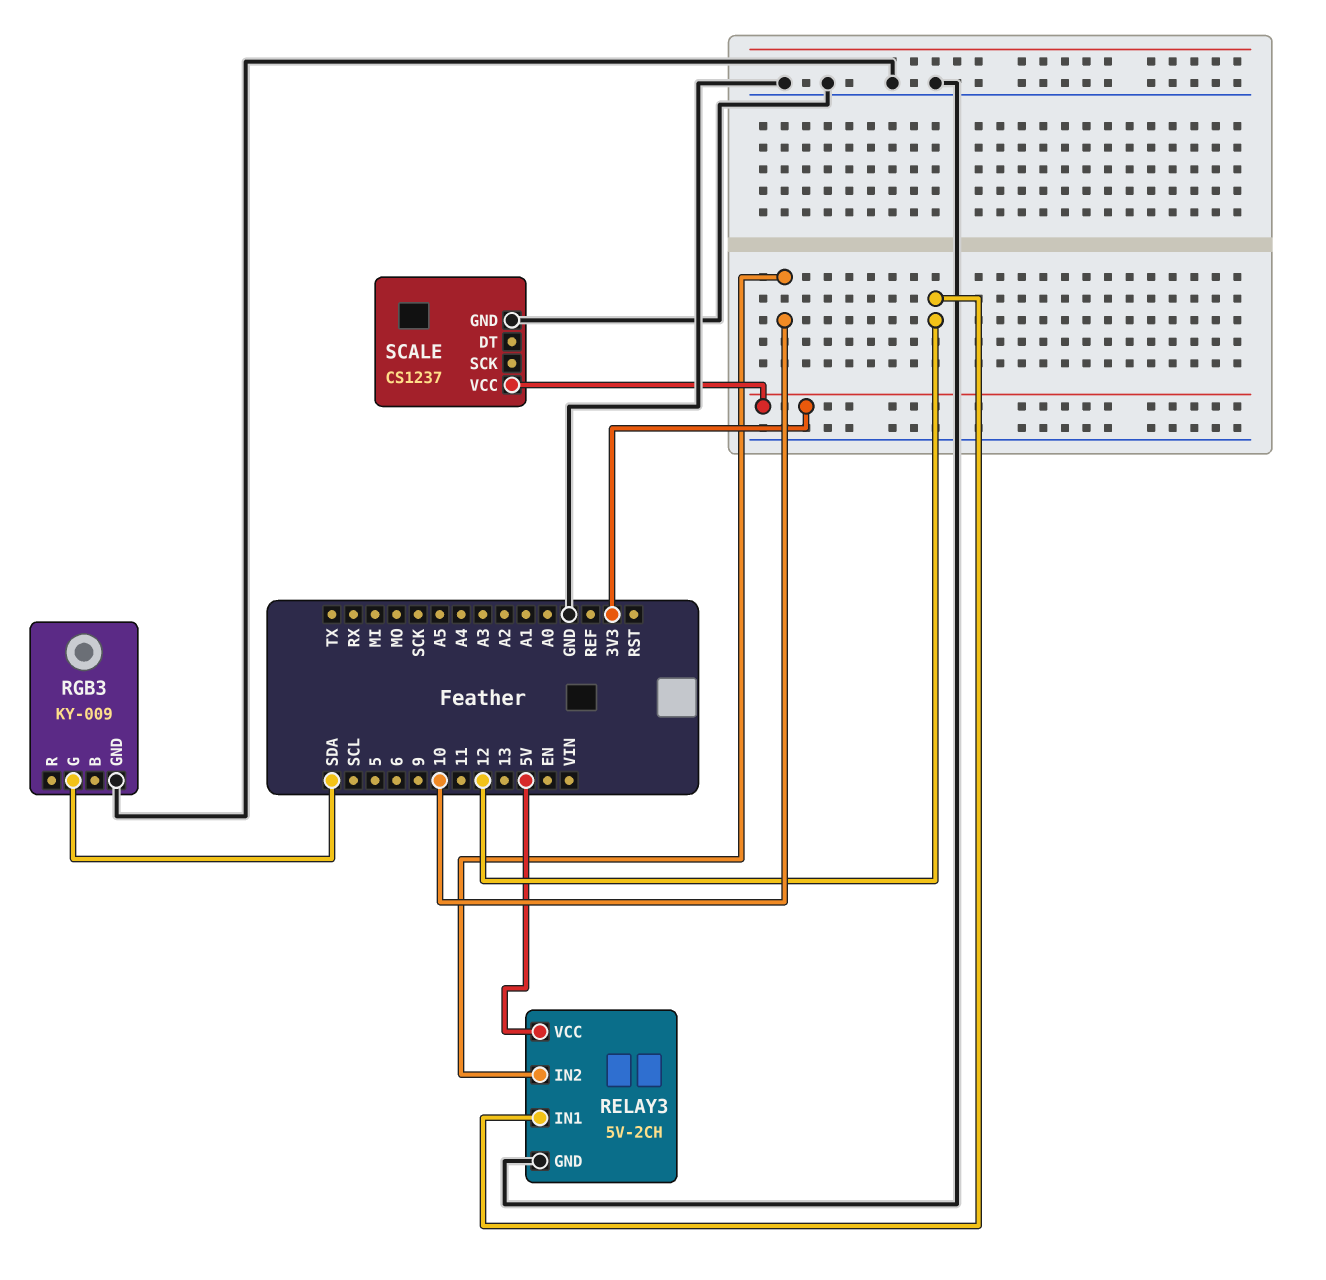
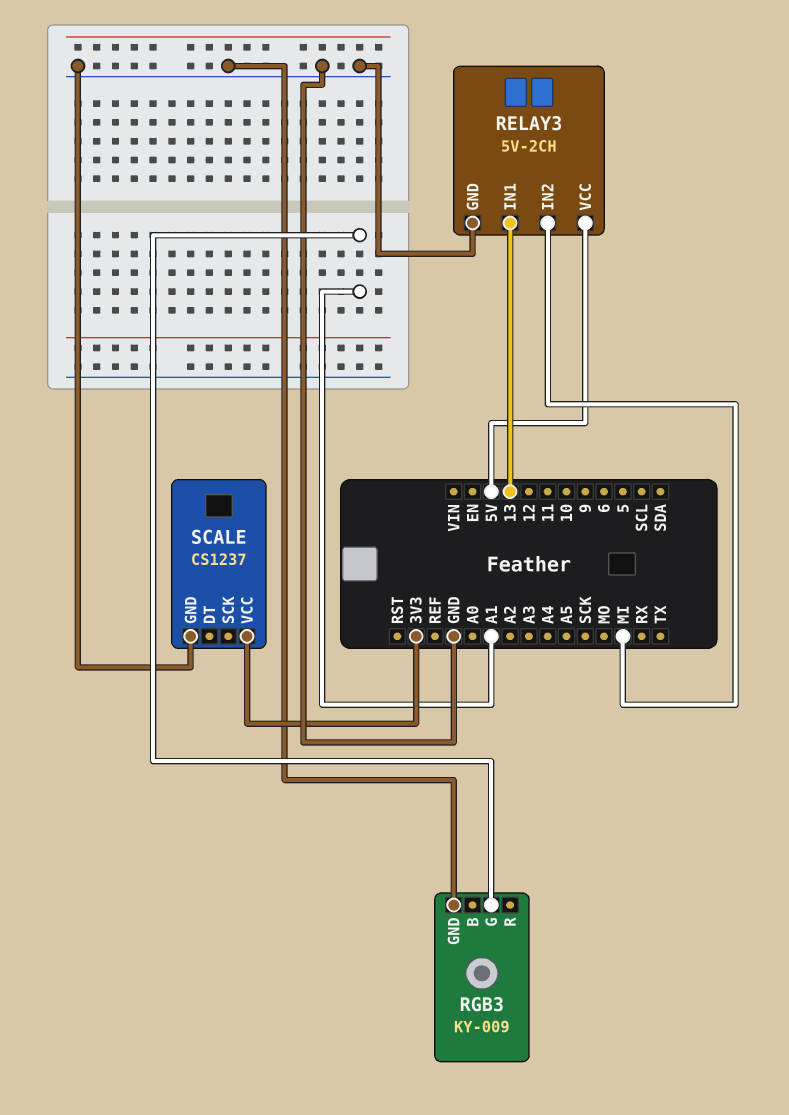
RELAY3 pin IN1: 12 -> 13
RELAY3 pin IN2: 10 -> MI
RGB3 pin G: SDA -> A1

